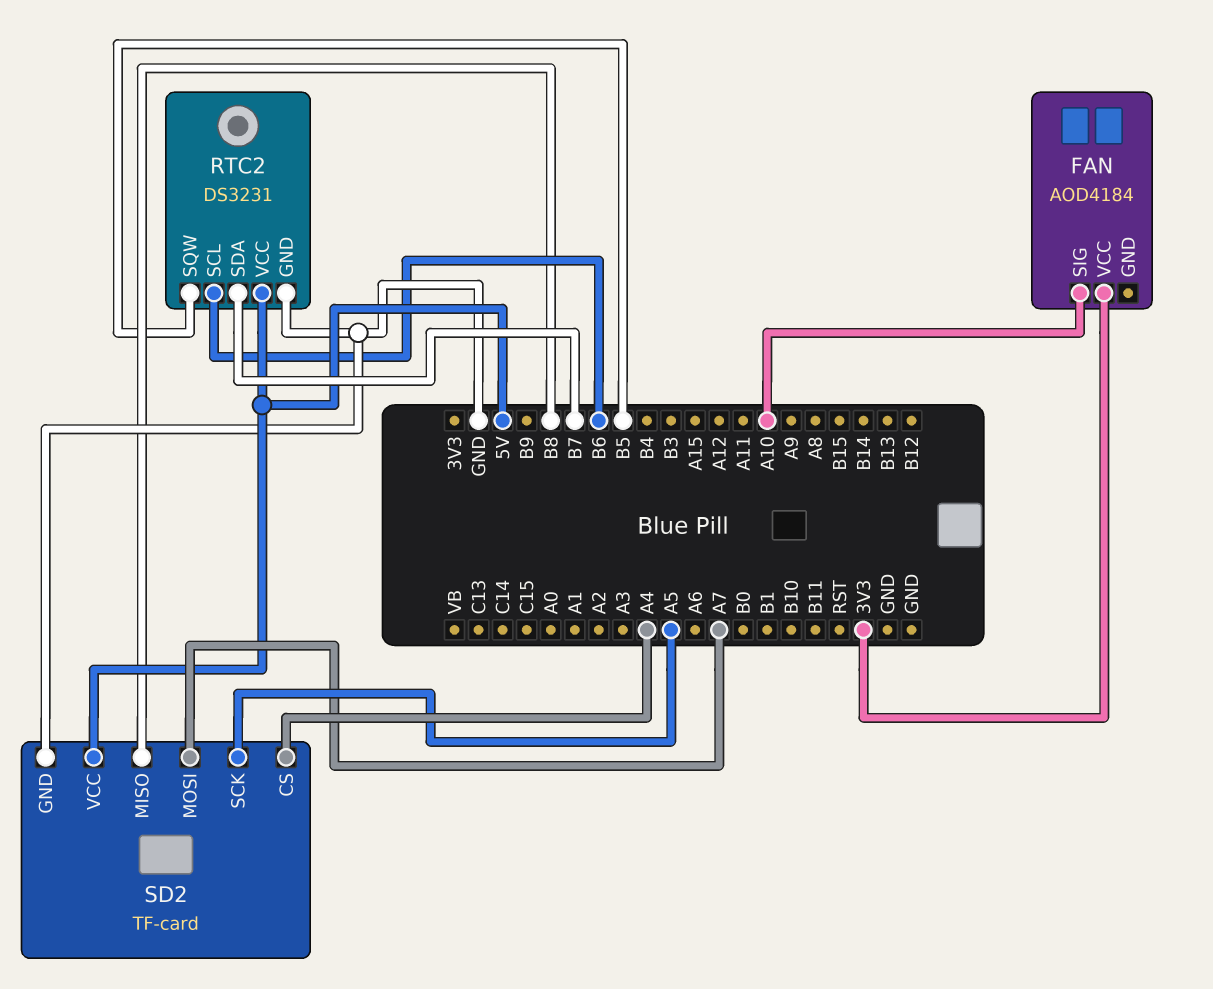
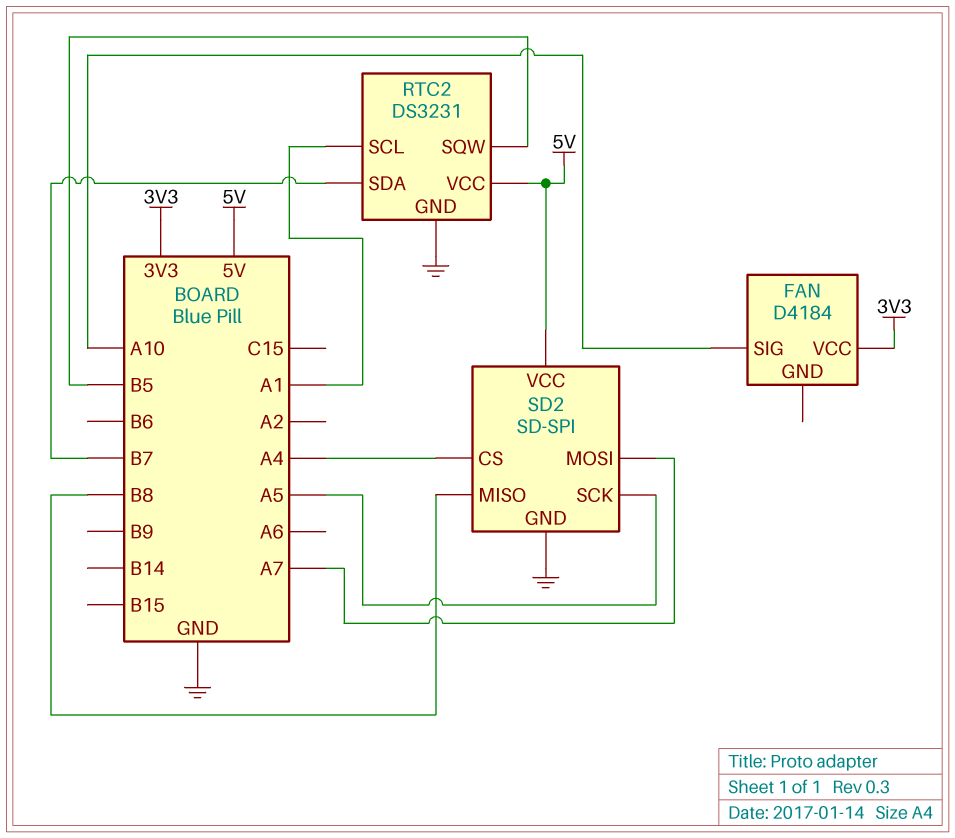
FAN: AOD4184 -> D4184
RTC2 pin SCL: B6 -> A1
SD2: TF-card -> SD-SPI

